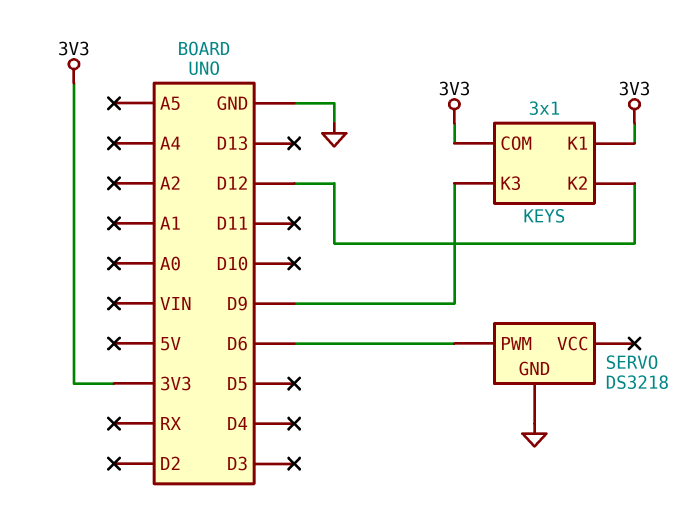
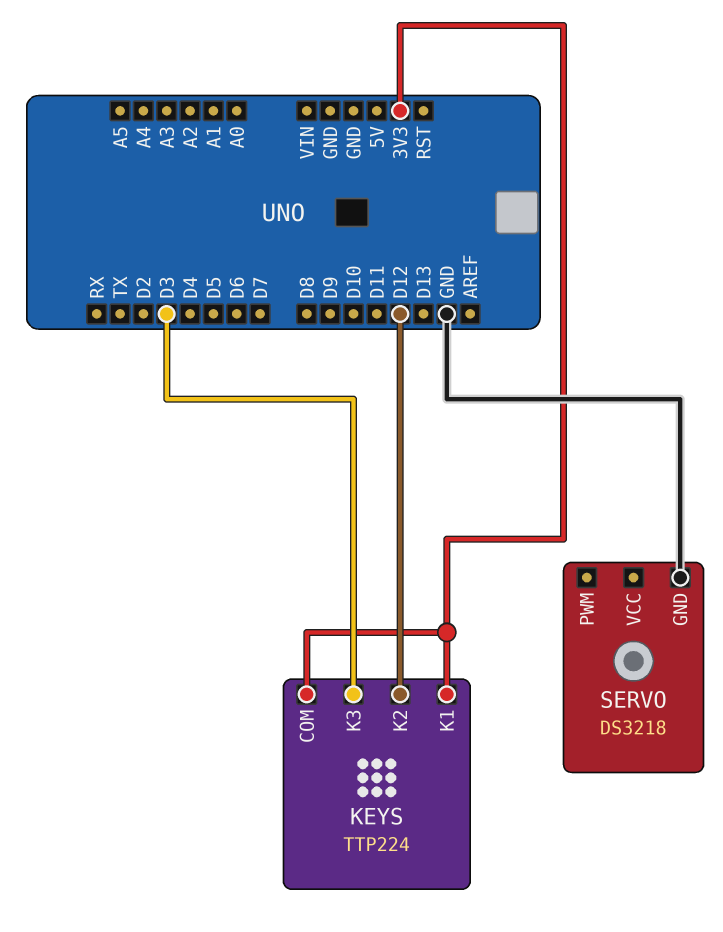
KEYS: 3x1 -> TTP224
KEYS pin K3: D9 -> D3
SERVO pin PWM: D6 -> none

